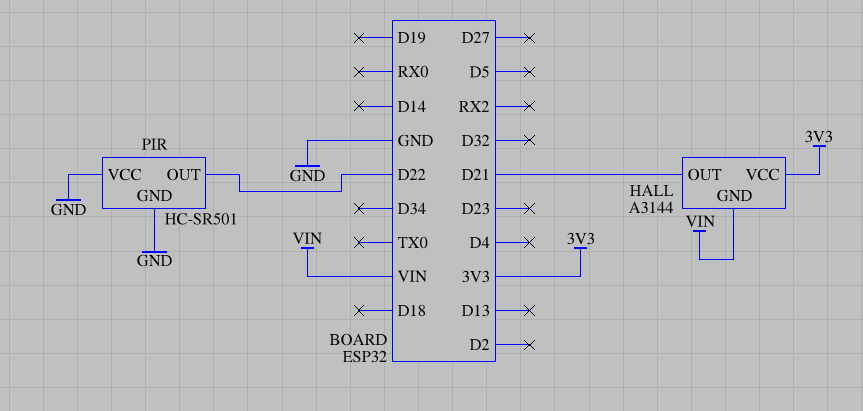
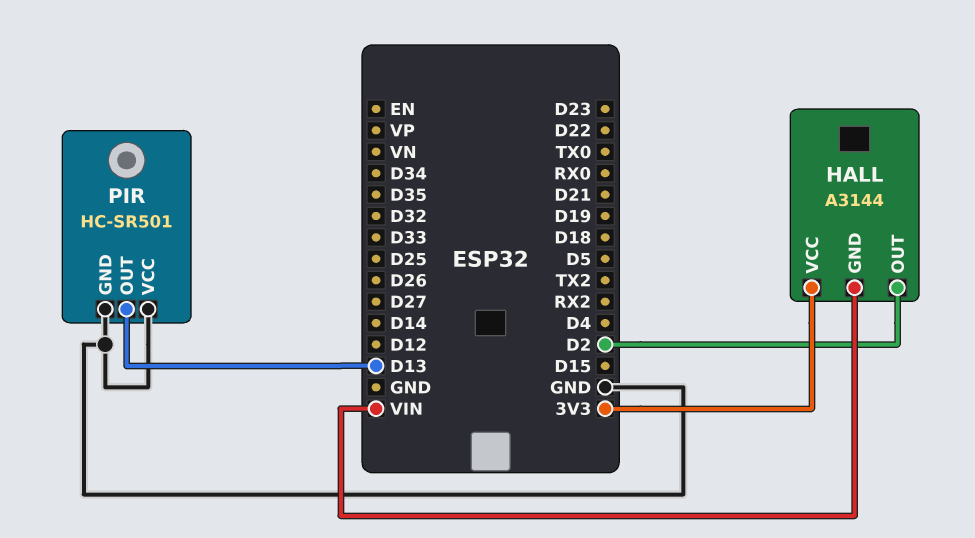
HALL pin OUT: D21 -> D2
PIR pin OUT: D22 -> D13

